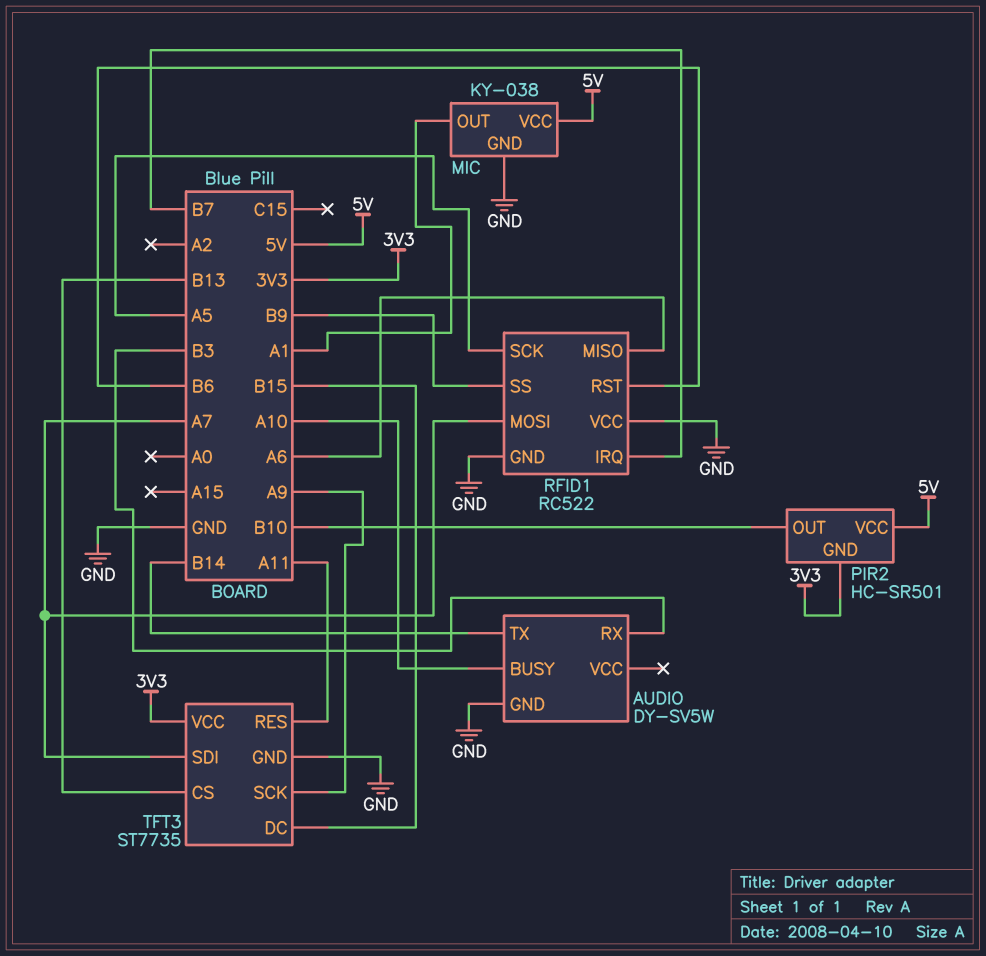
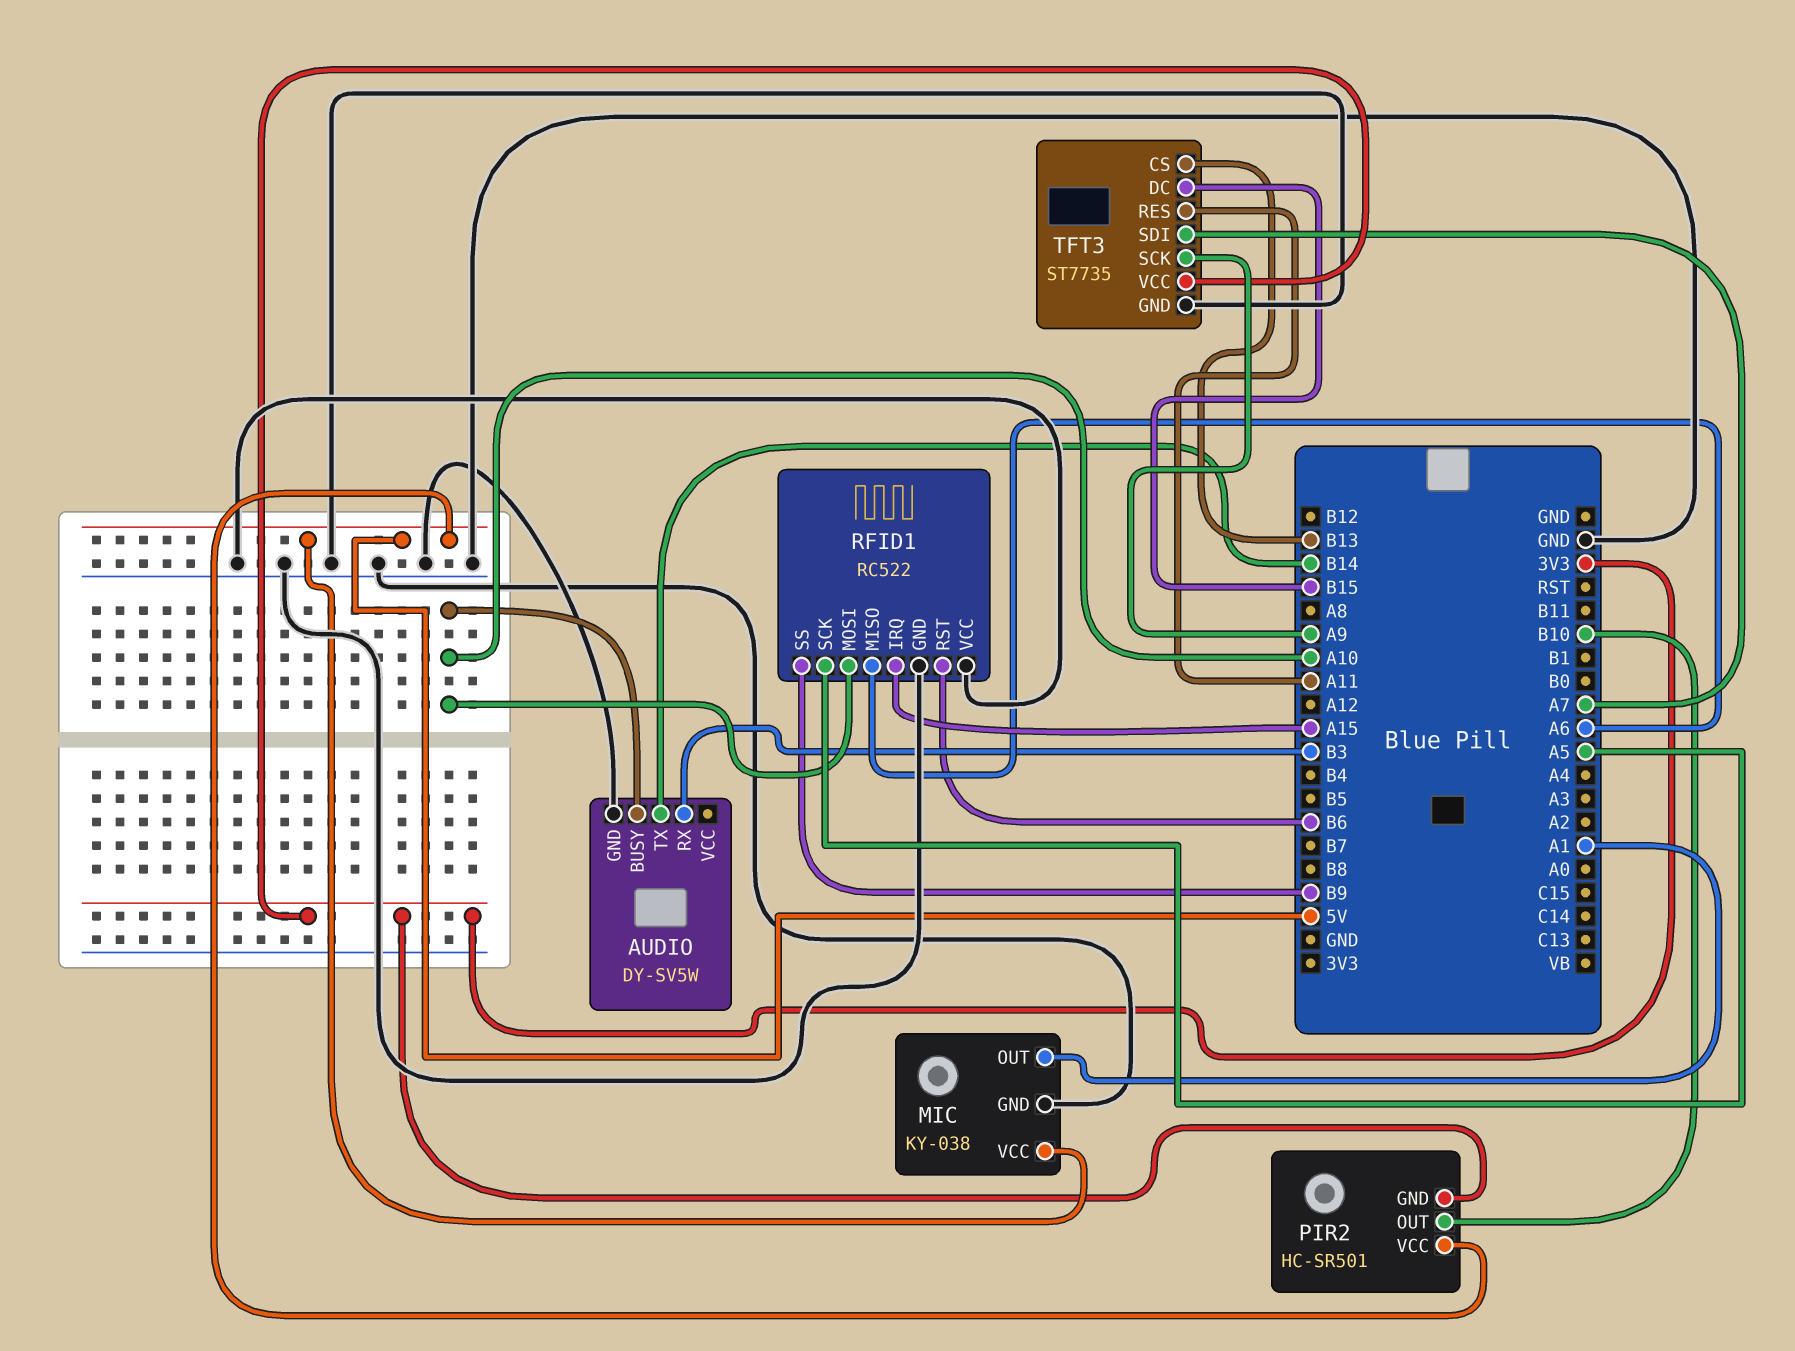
RFID1 pin IRQ: B7 -> A15
RFID1 pin MOSI: A7 -> A10

